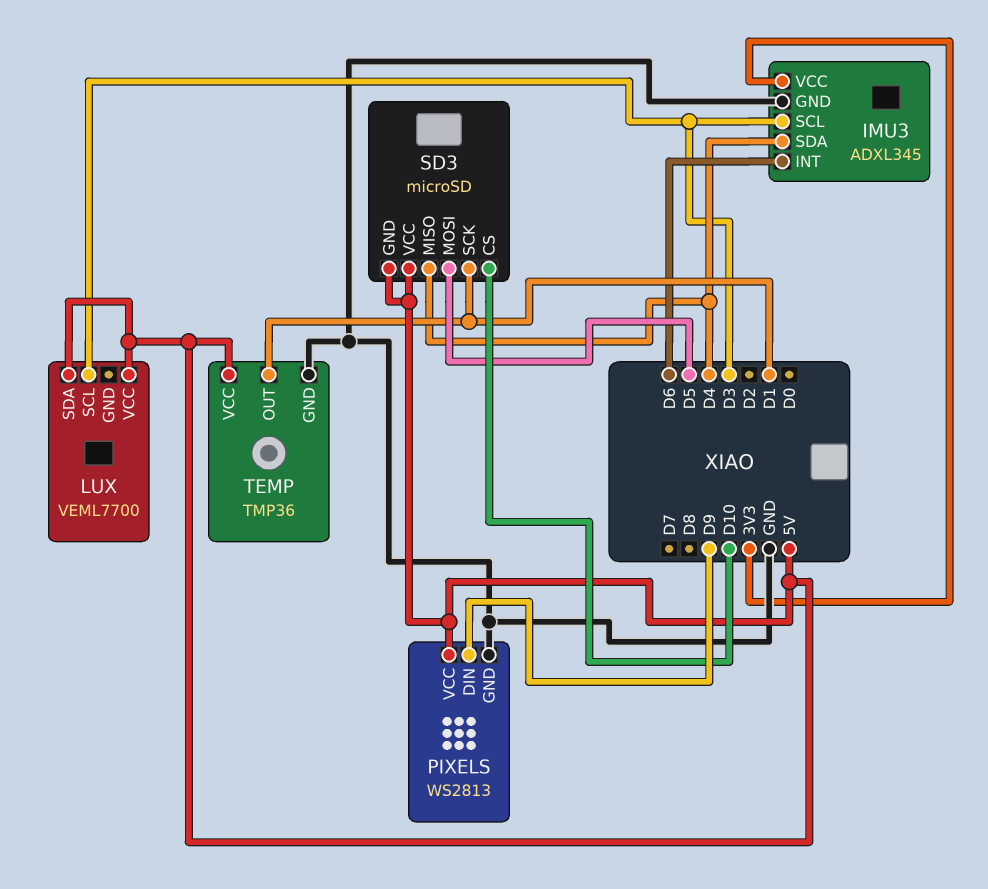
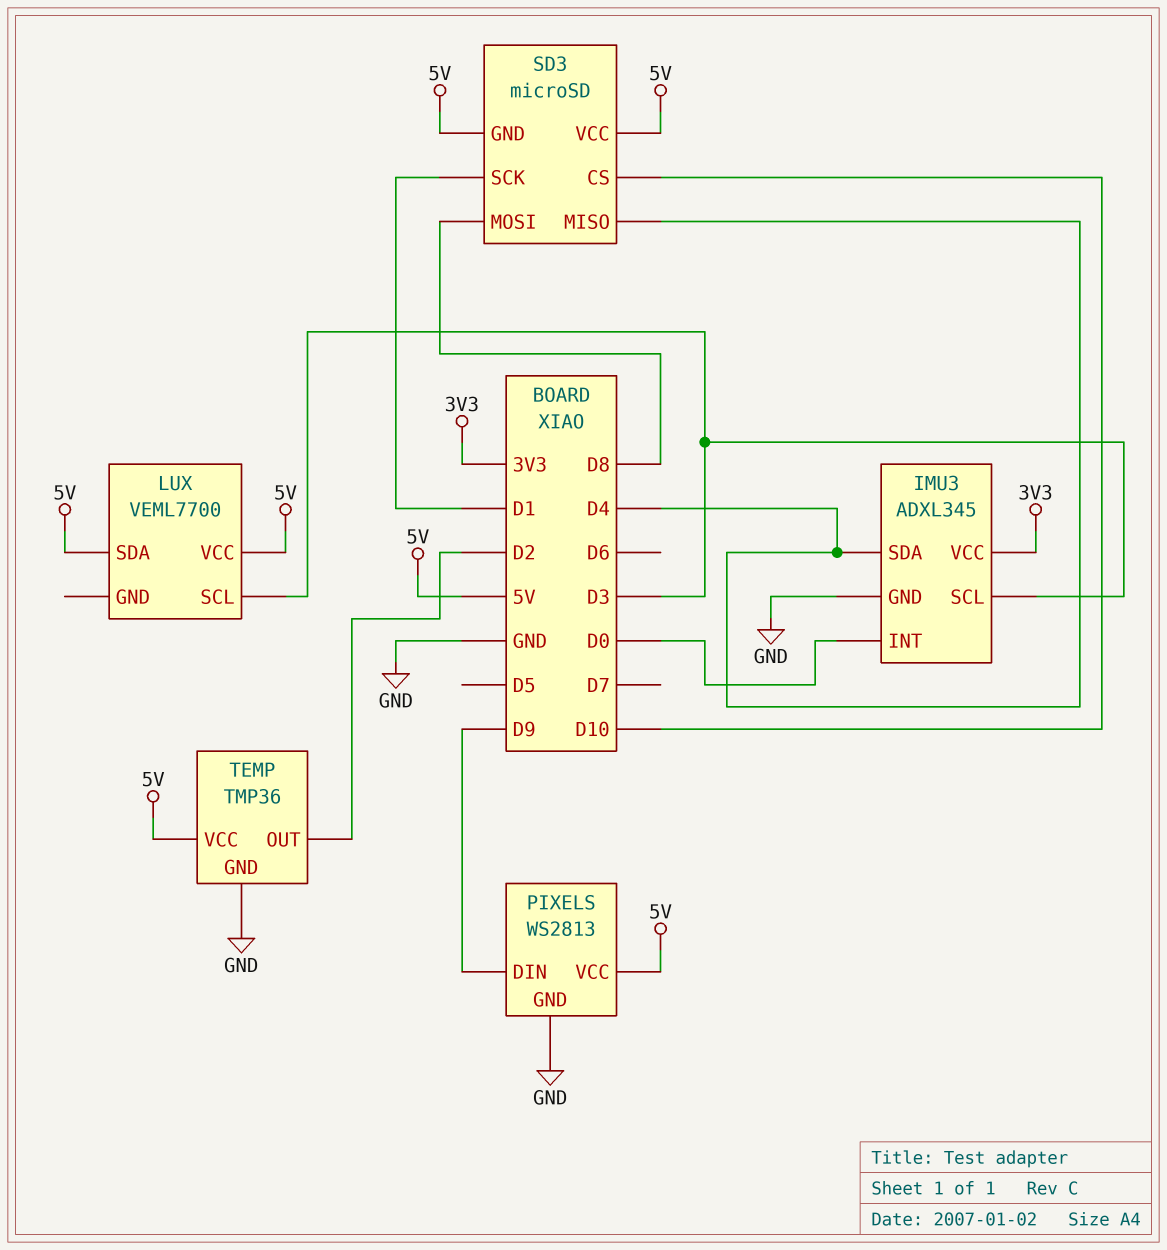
IMU3 pin INT: D6 -> D0
SD3 pin MOSI: D5 -> D8
TEMP pin OUT: D1 -> D2

